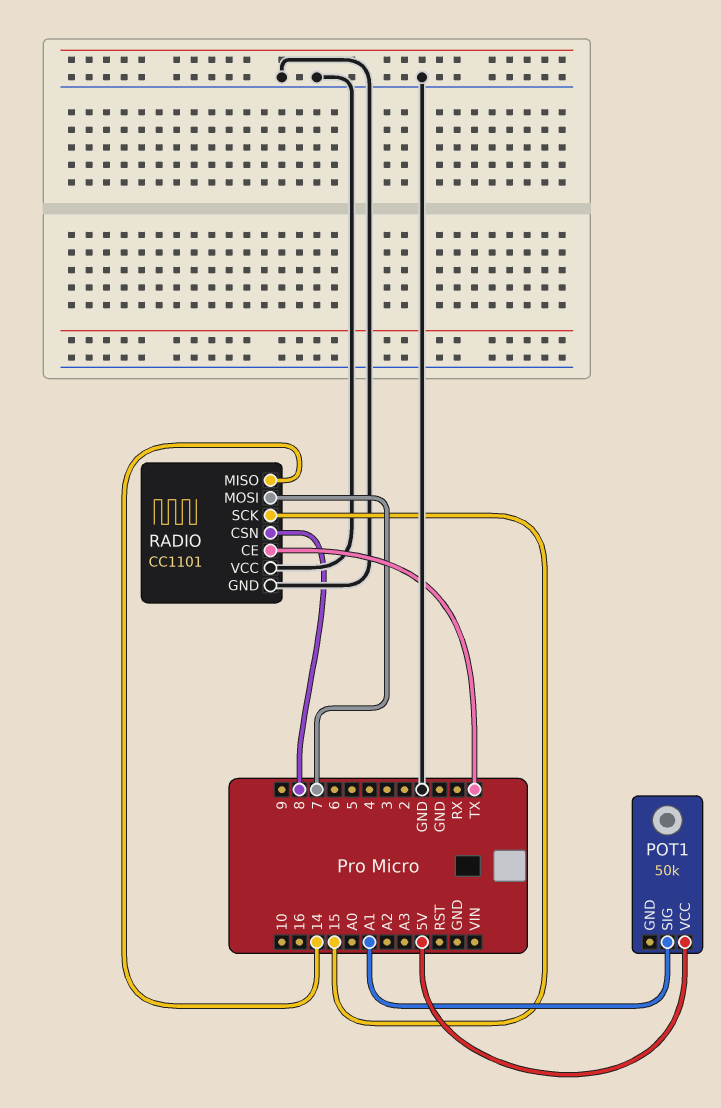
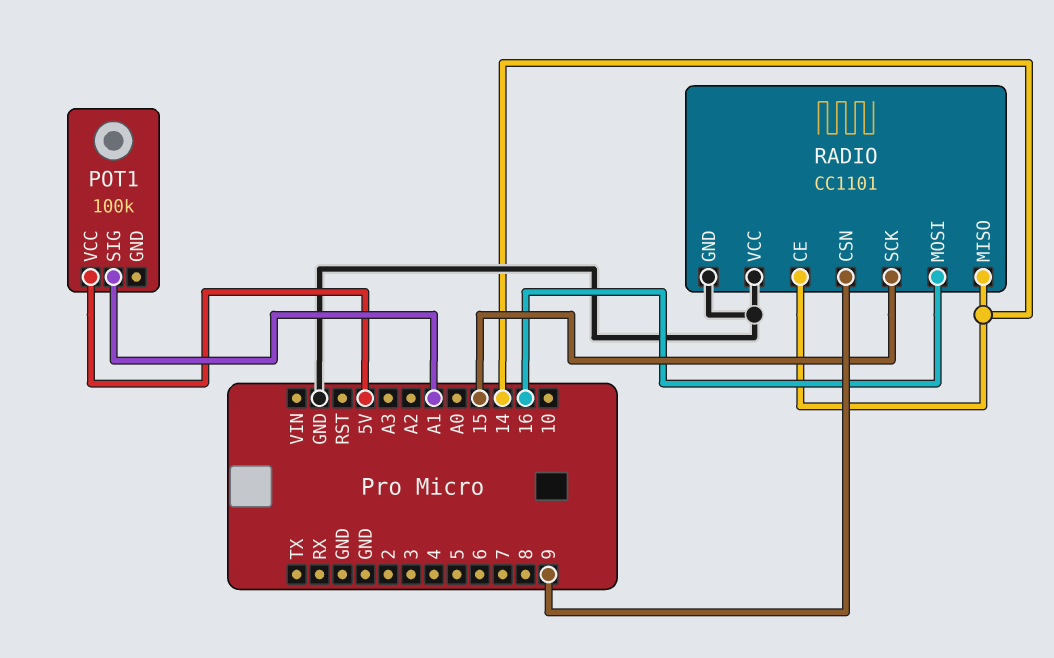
POT1: 50k -> 100k
RADIO pin CE: TX -> 14
RADIO pin CSN: 8 -> 9
RADIO pin MOSI: 7 -> 16

